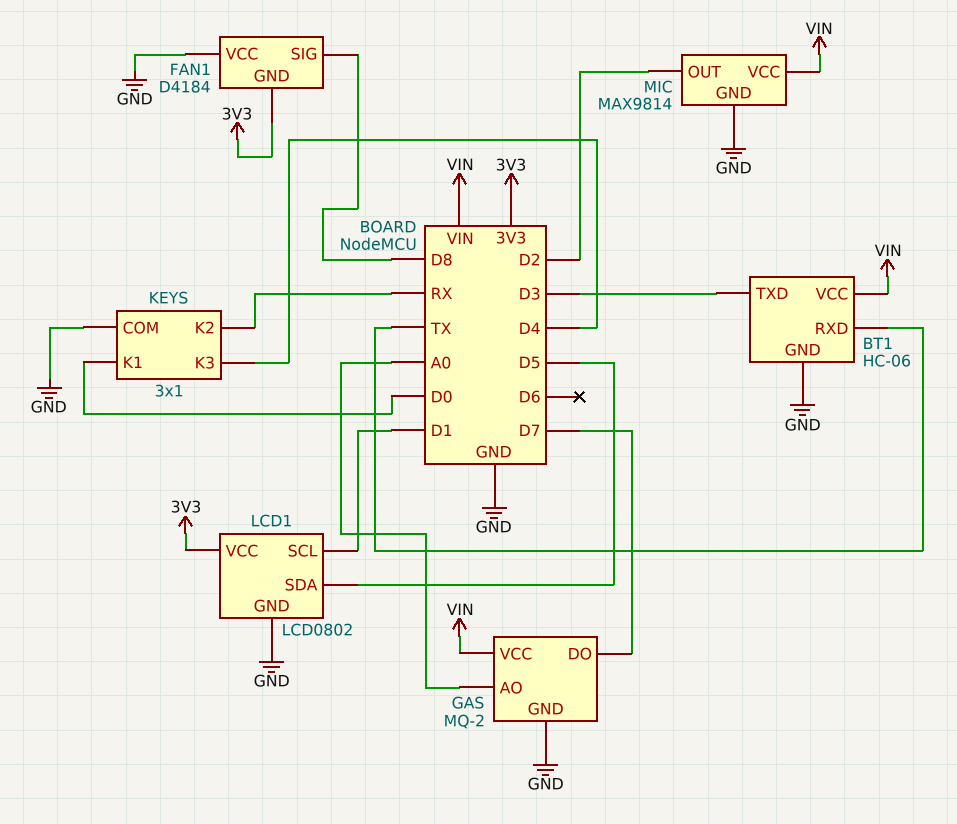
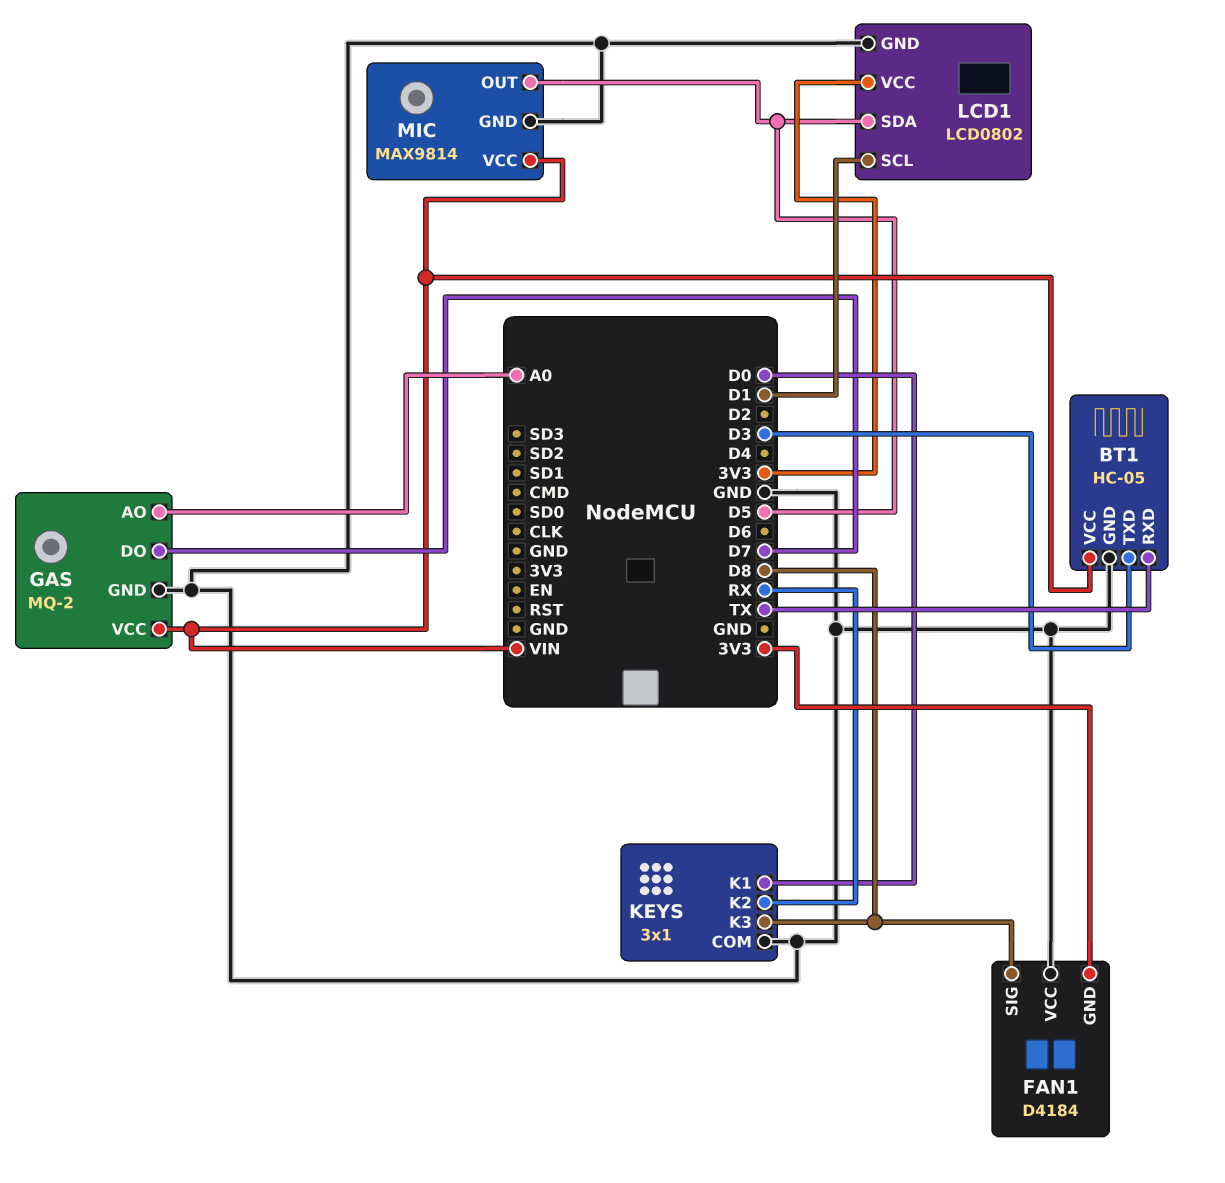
BT1: HC-06 -> HC-05
KEYS pin K3: D4 -> D8
MIC pin OUT: D2 -> D5

